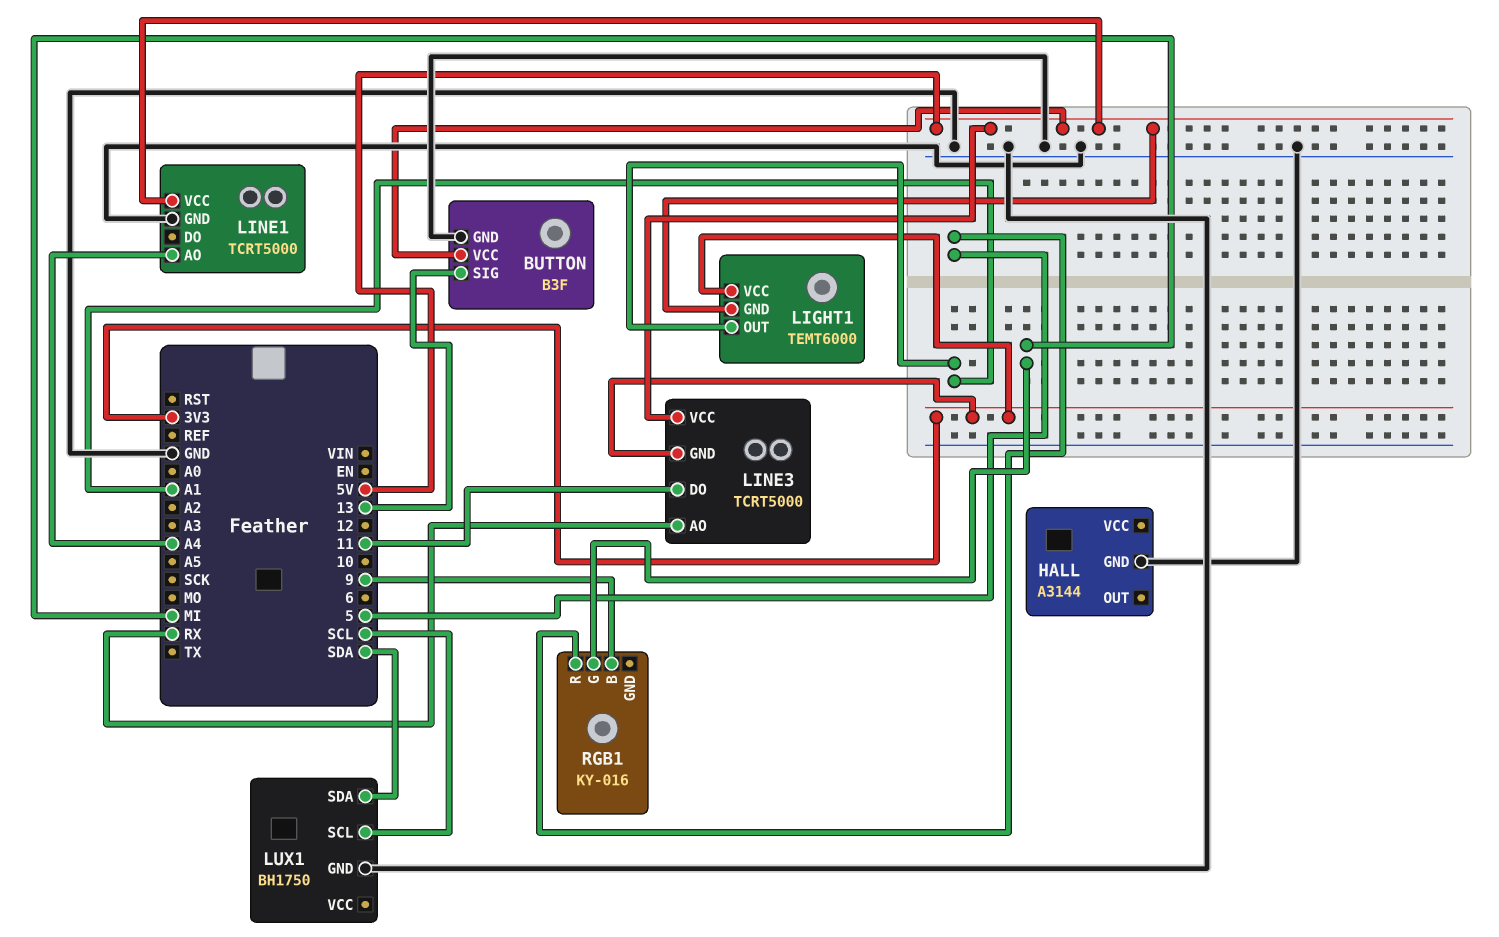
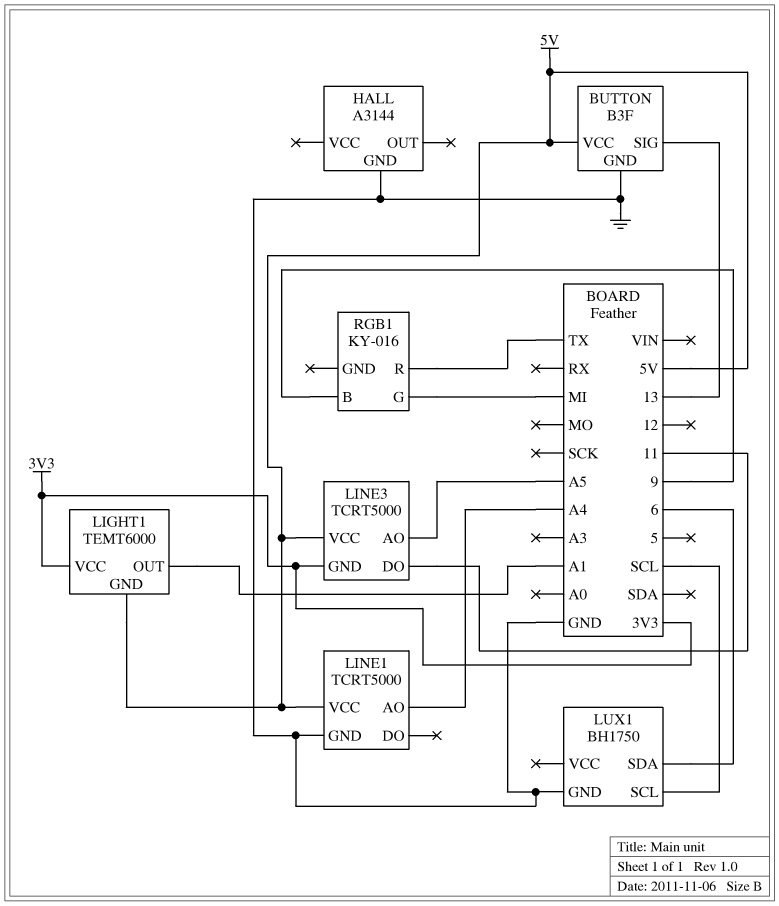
LINE3 pin AO: RX -> A5
LUX1 pin SDA: SDA -> 6
RGB1 pin R: 5 -> TX

